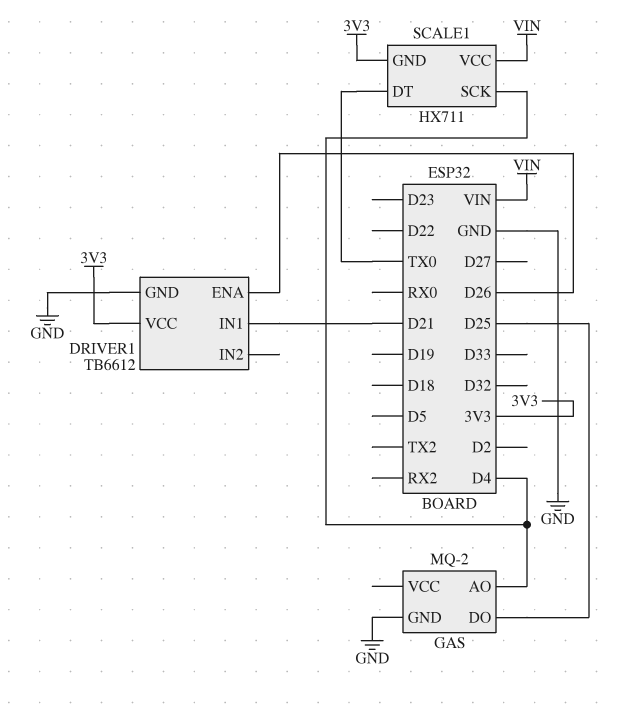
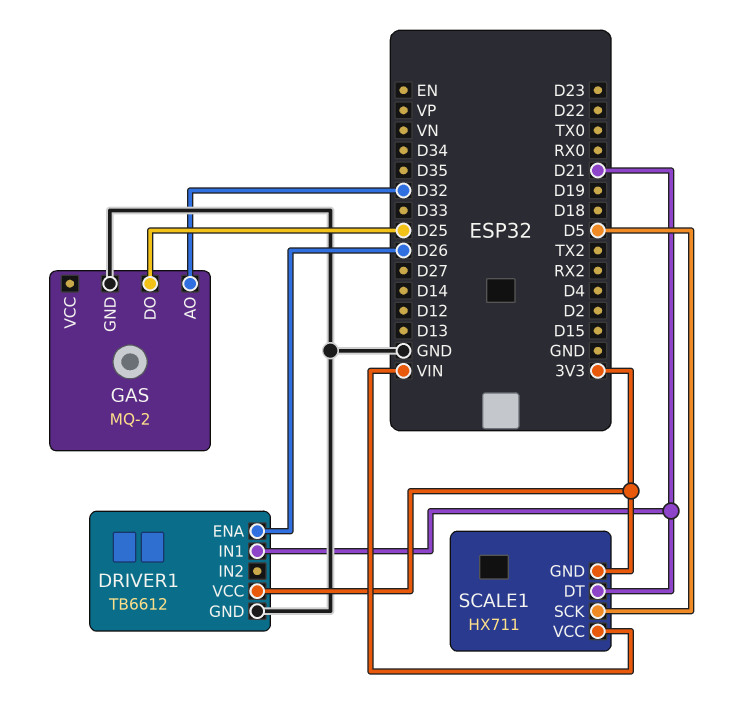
GAS pin AO: D4 -> D32
SCALE1 pin DT: TX0 -> D21
SCALE1 pin SCK: D4 -> D5

